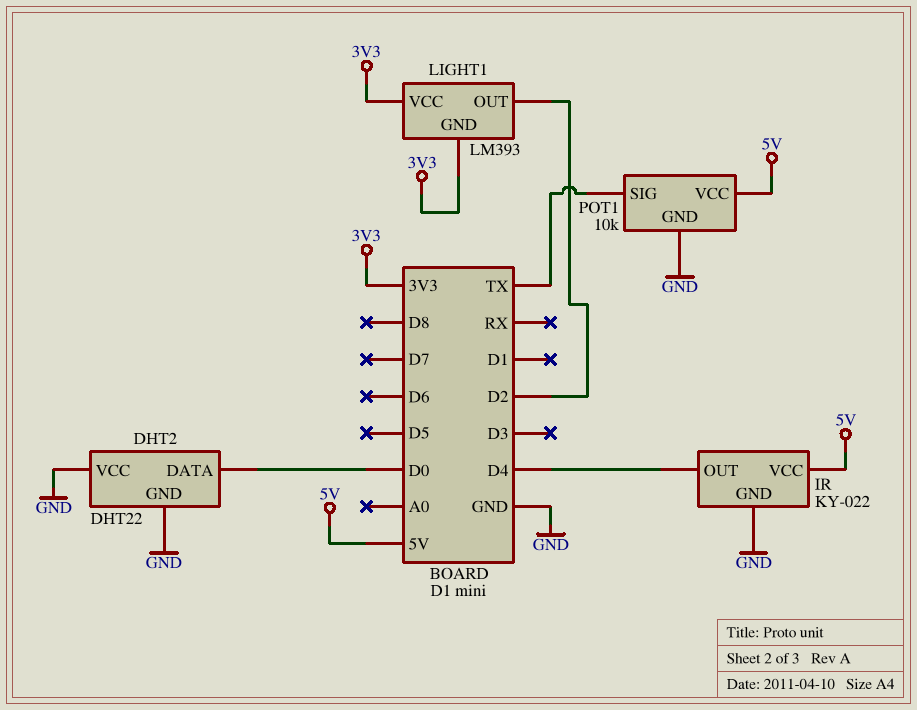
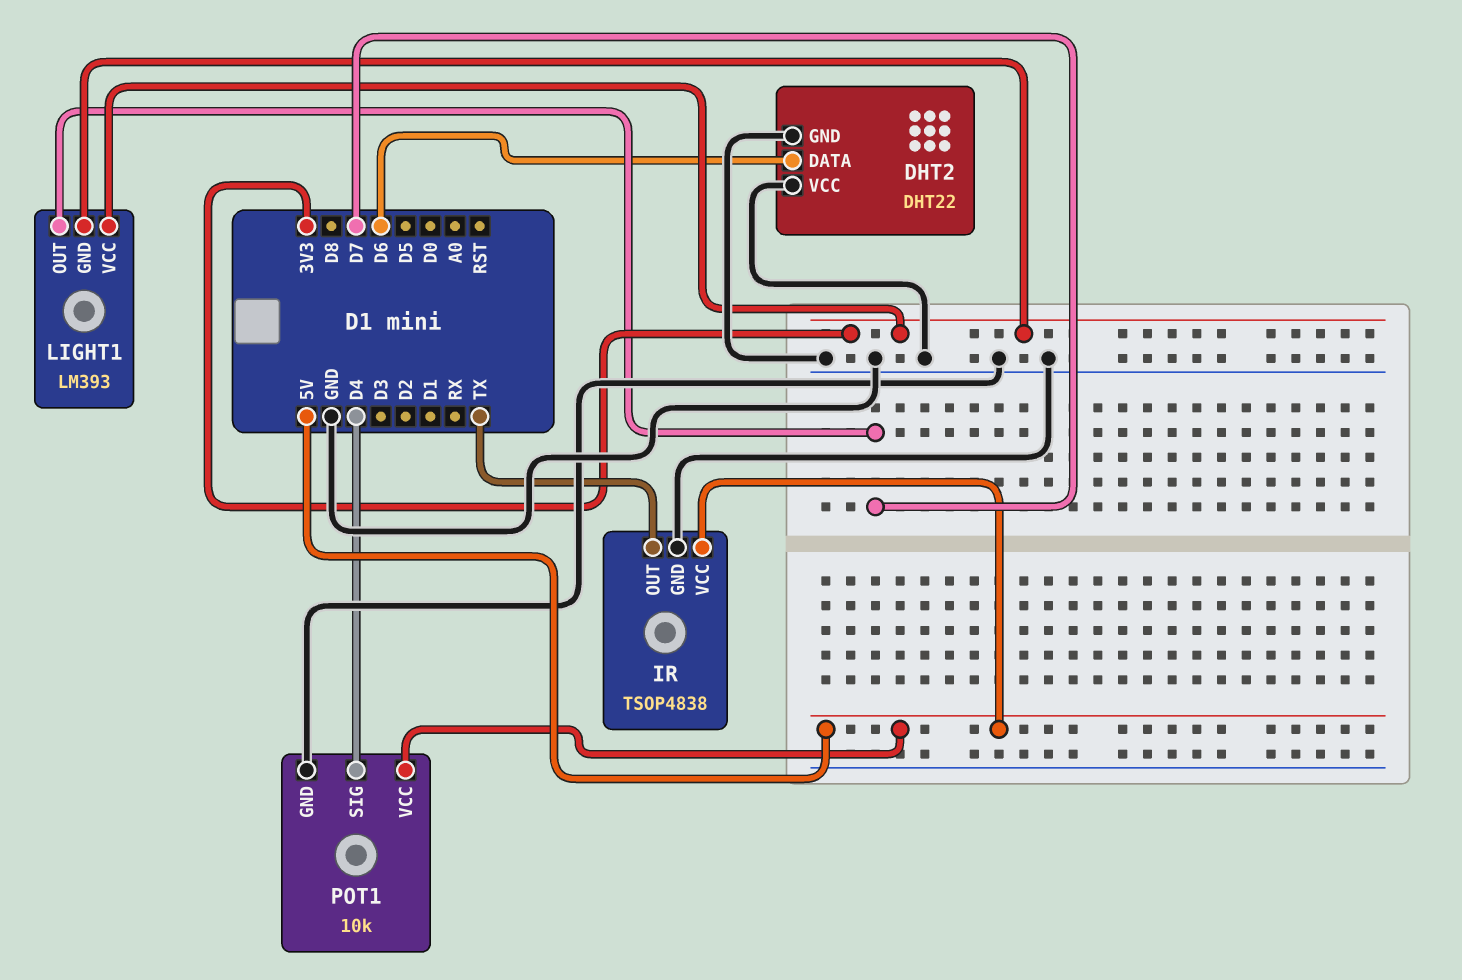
DHT2 pin DATA: D0 -> D6
IR: KY-022 -> TSOP4838
IR pin OUT: D4 -> TX
LIGHT1 pin OUT: D2 -> D7
POT1 pin SIG: TX -> D4

